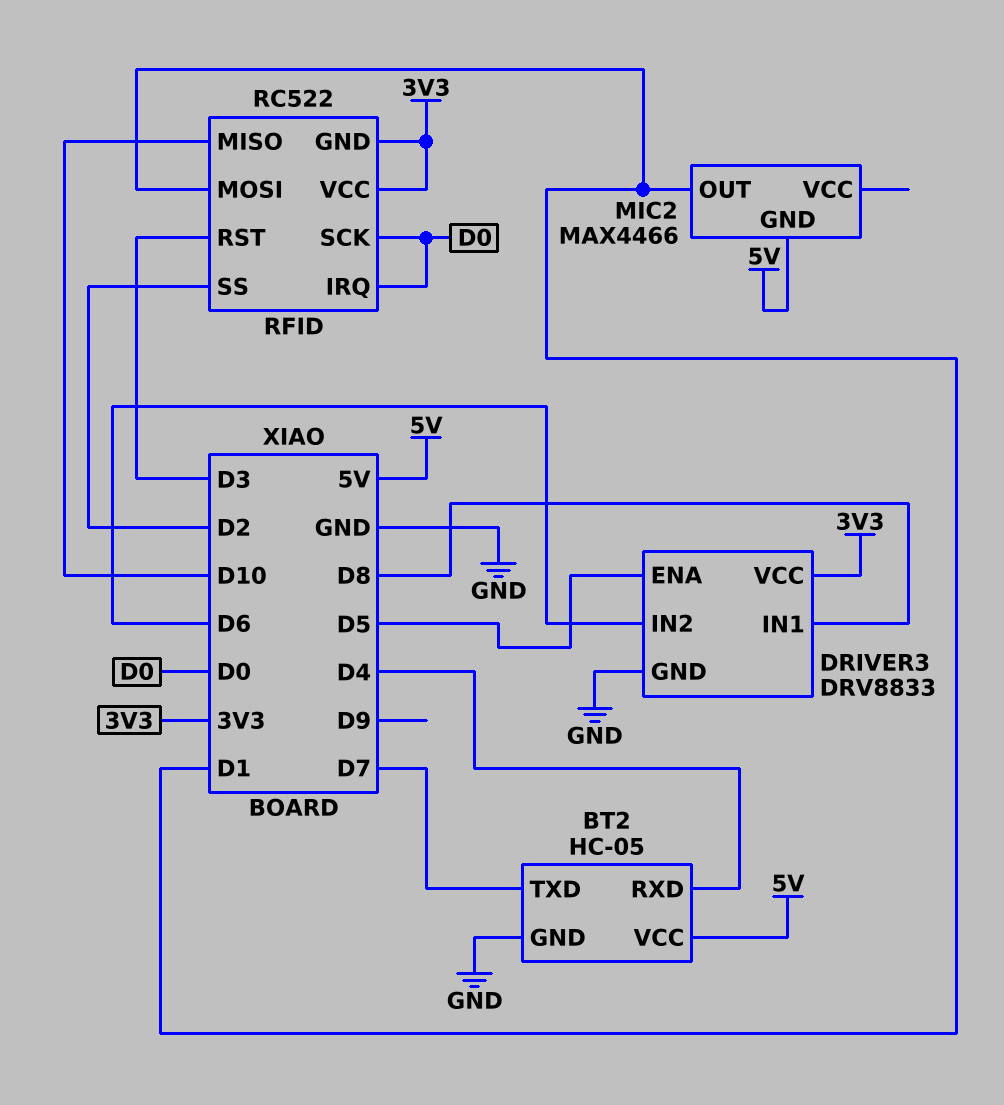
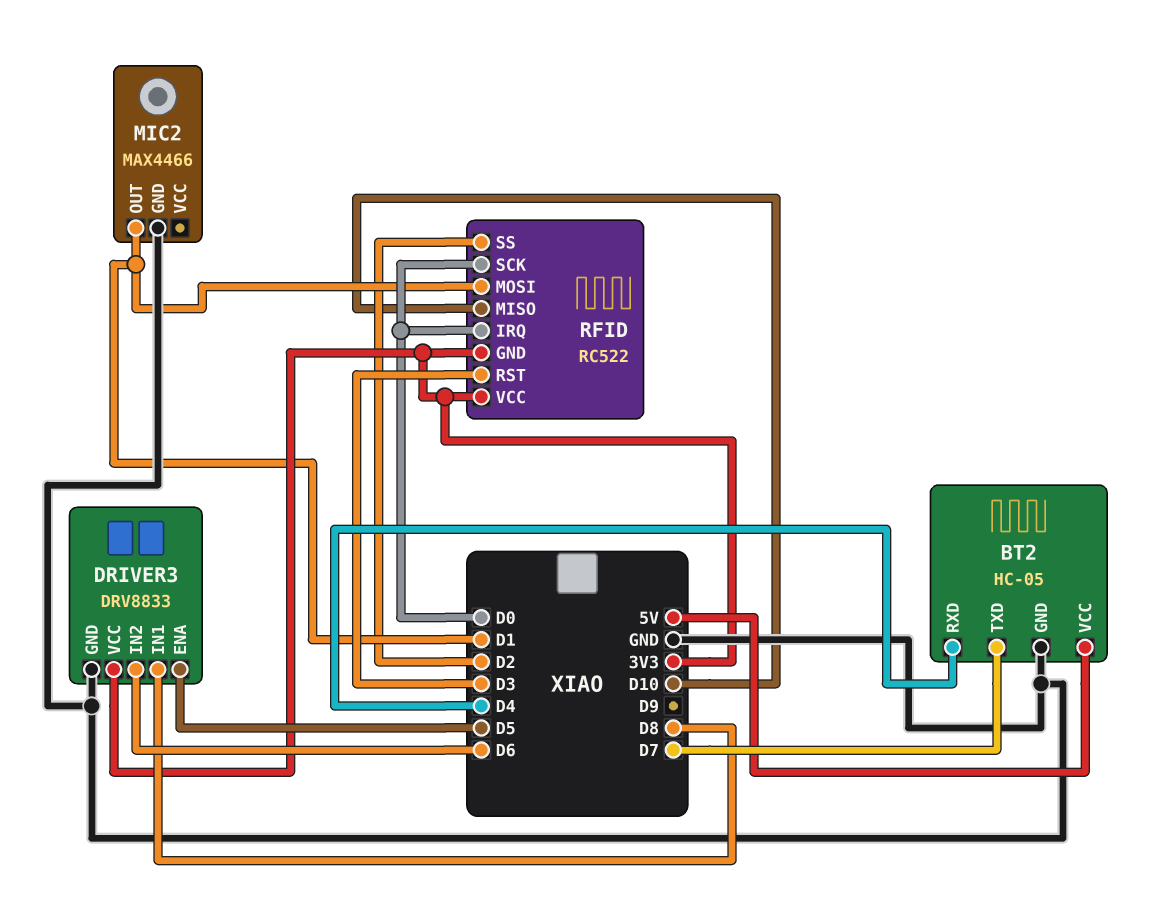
MIC2 pin GND: 5V -> GND

